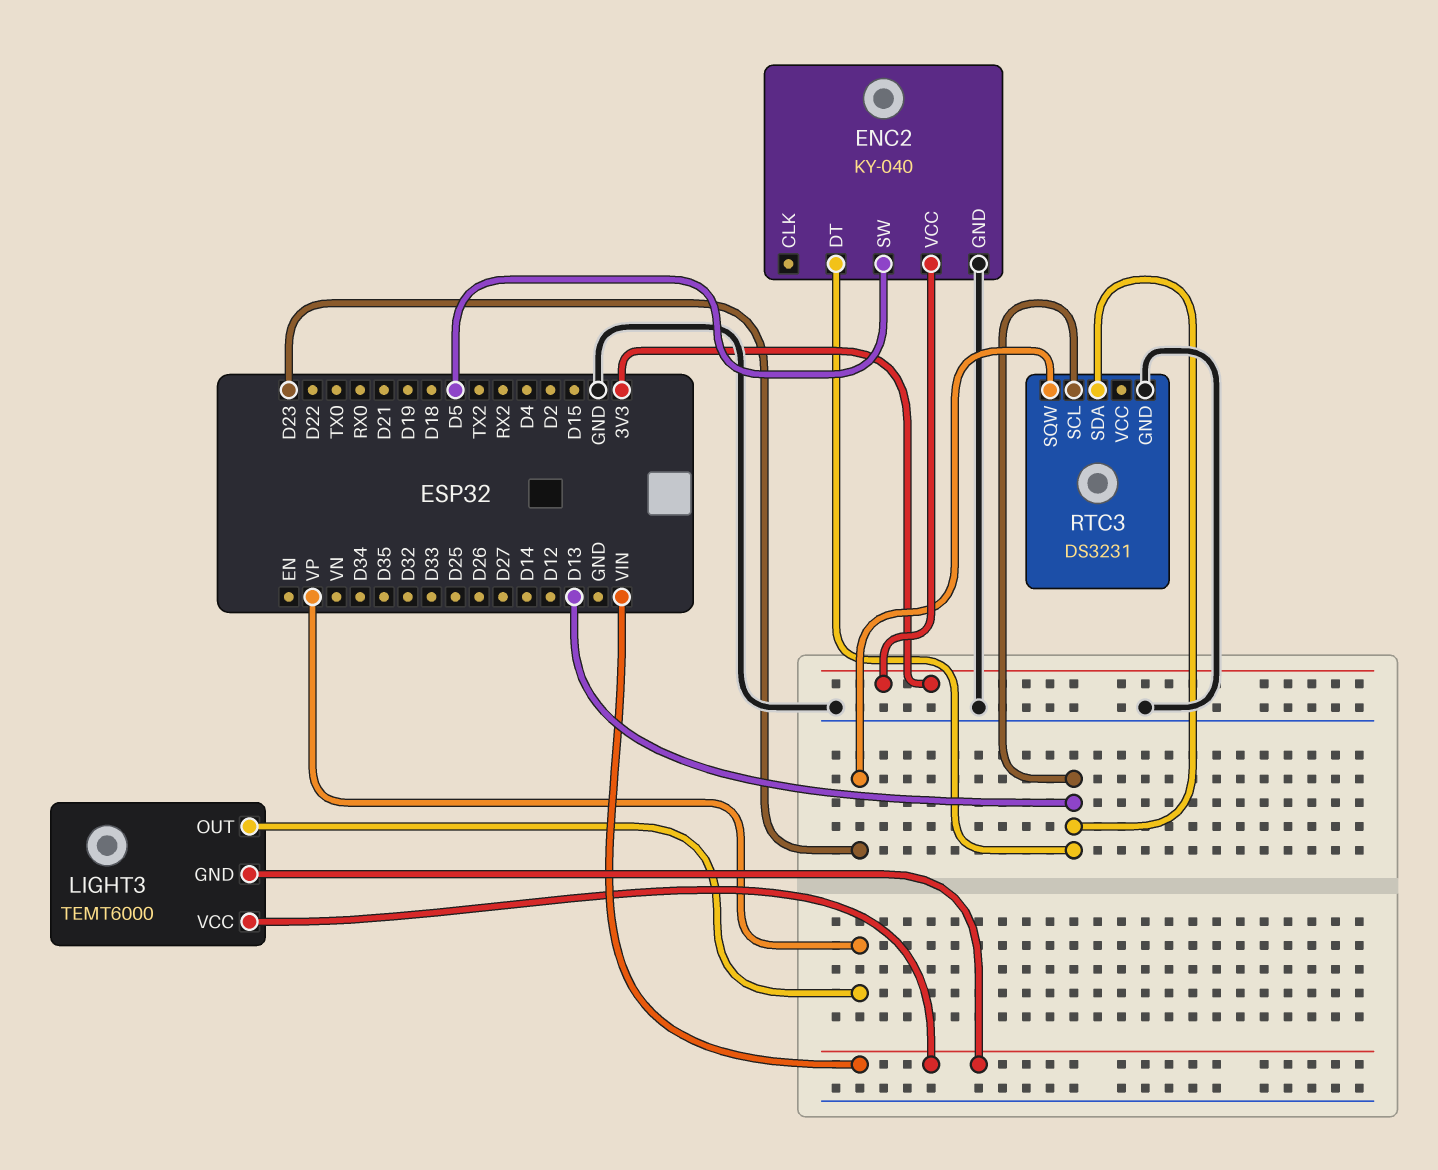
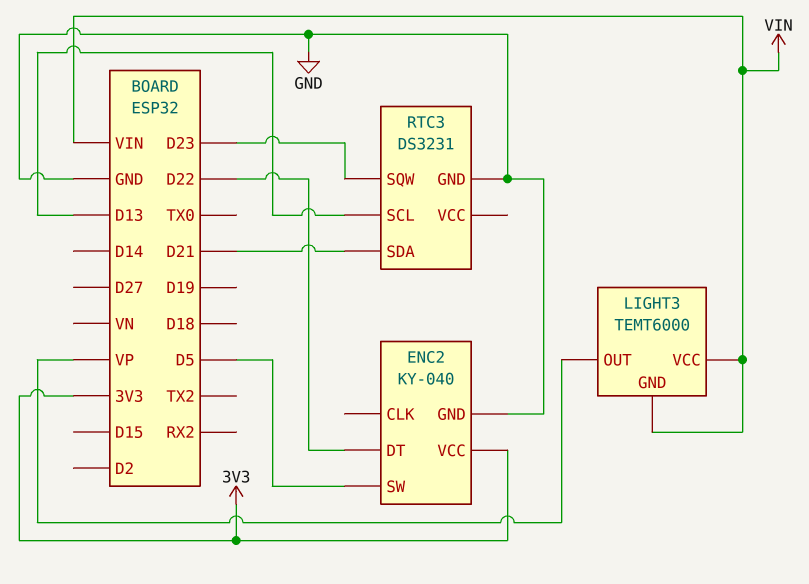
ENC2 pin DT: D13 -> D22
RTC3 pin SDA: D13 -> D21

